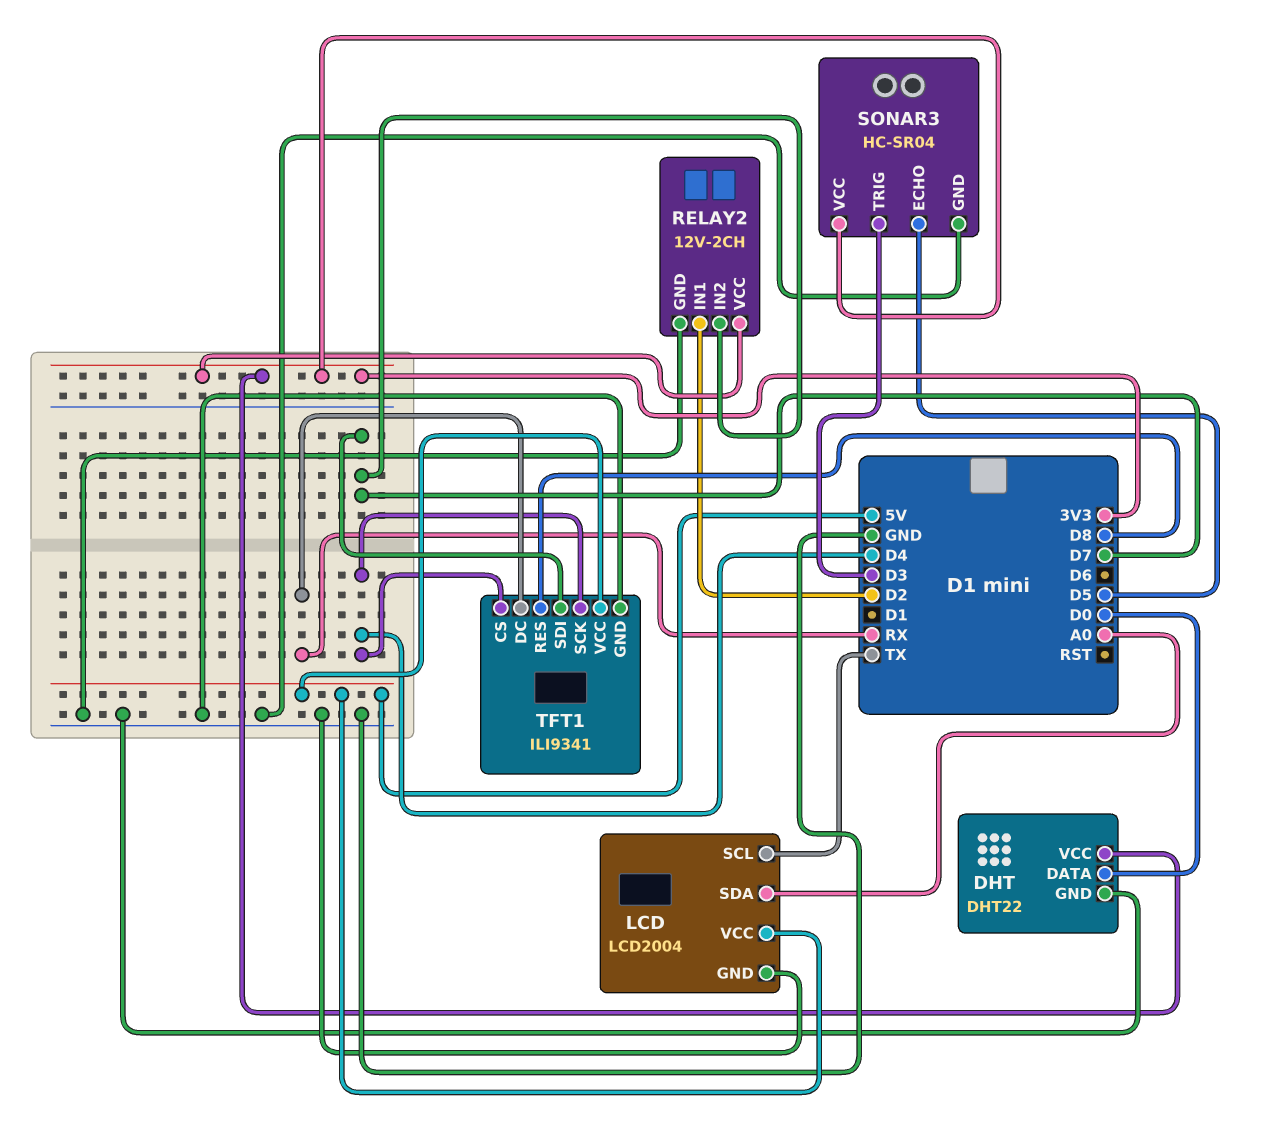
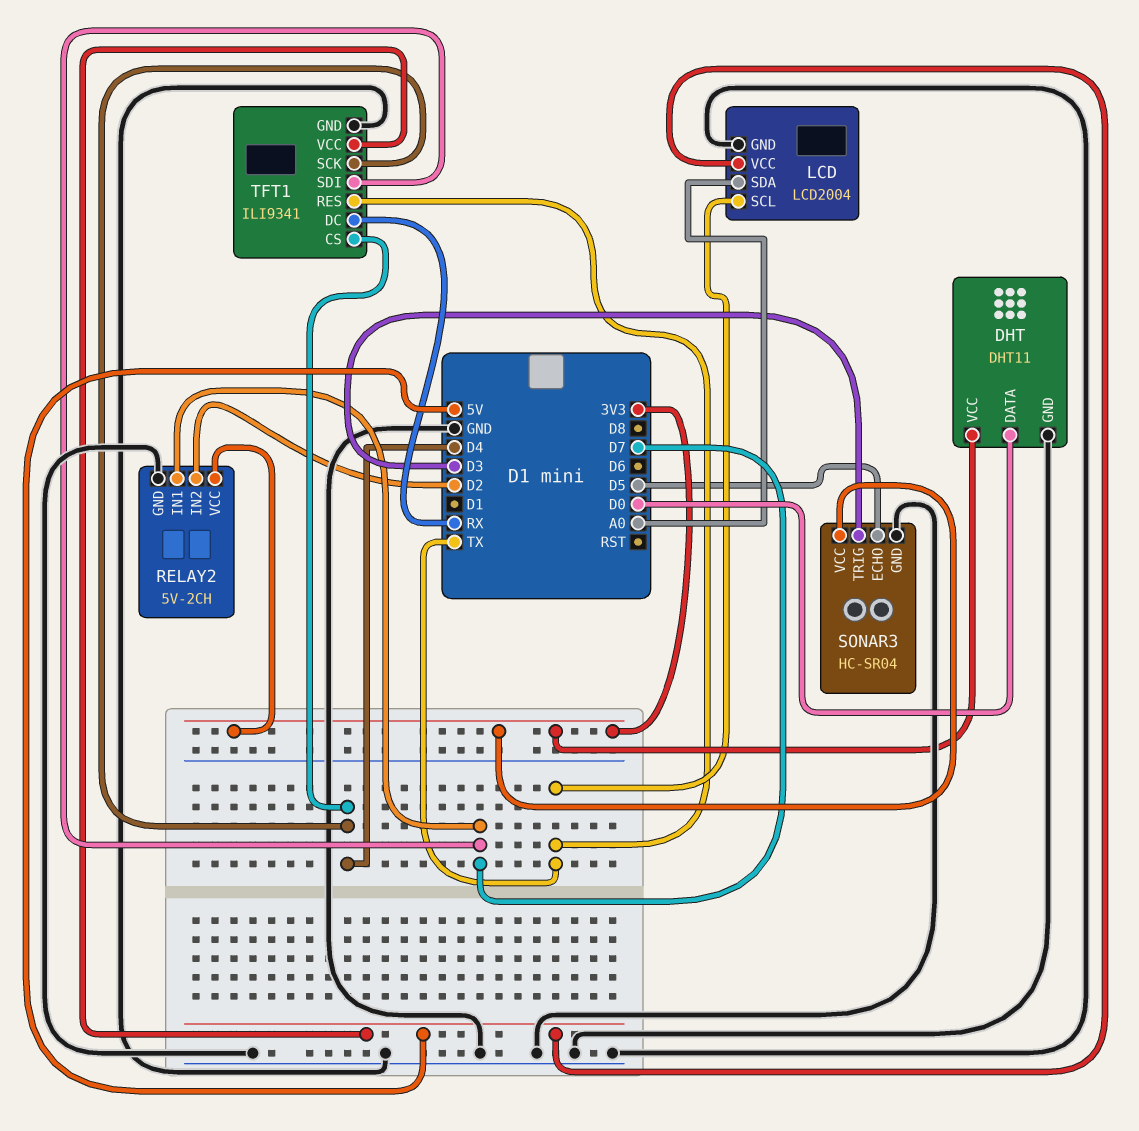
DHT: DHT22 -> DHT11
RELAY2: 12V-2CH -> 5V-2CH
RELAY2 pin IN1: D2 -> D7
RELAY2 pin IN2: D7 -> D2
TFT1 pin RES: D8 -> TX

